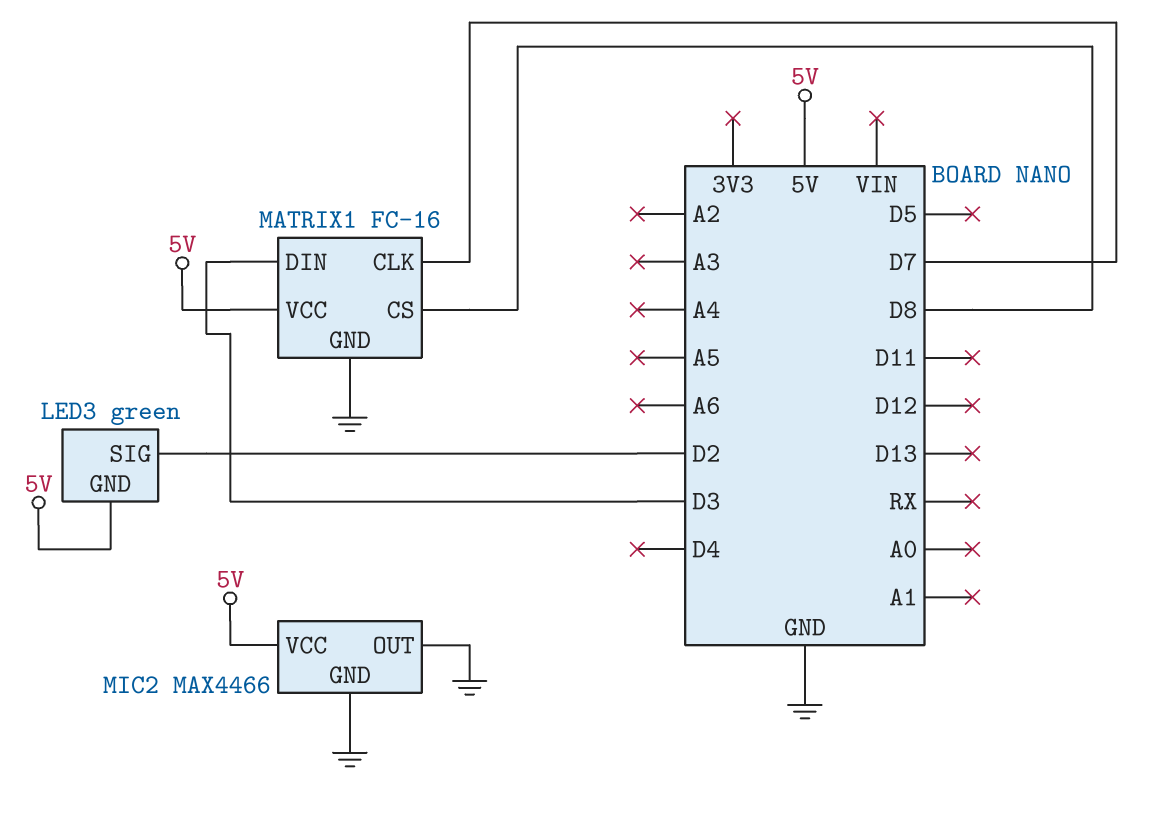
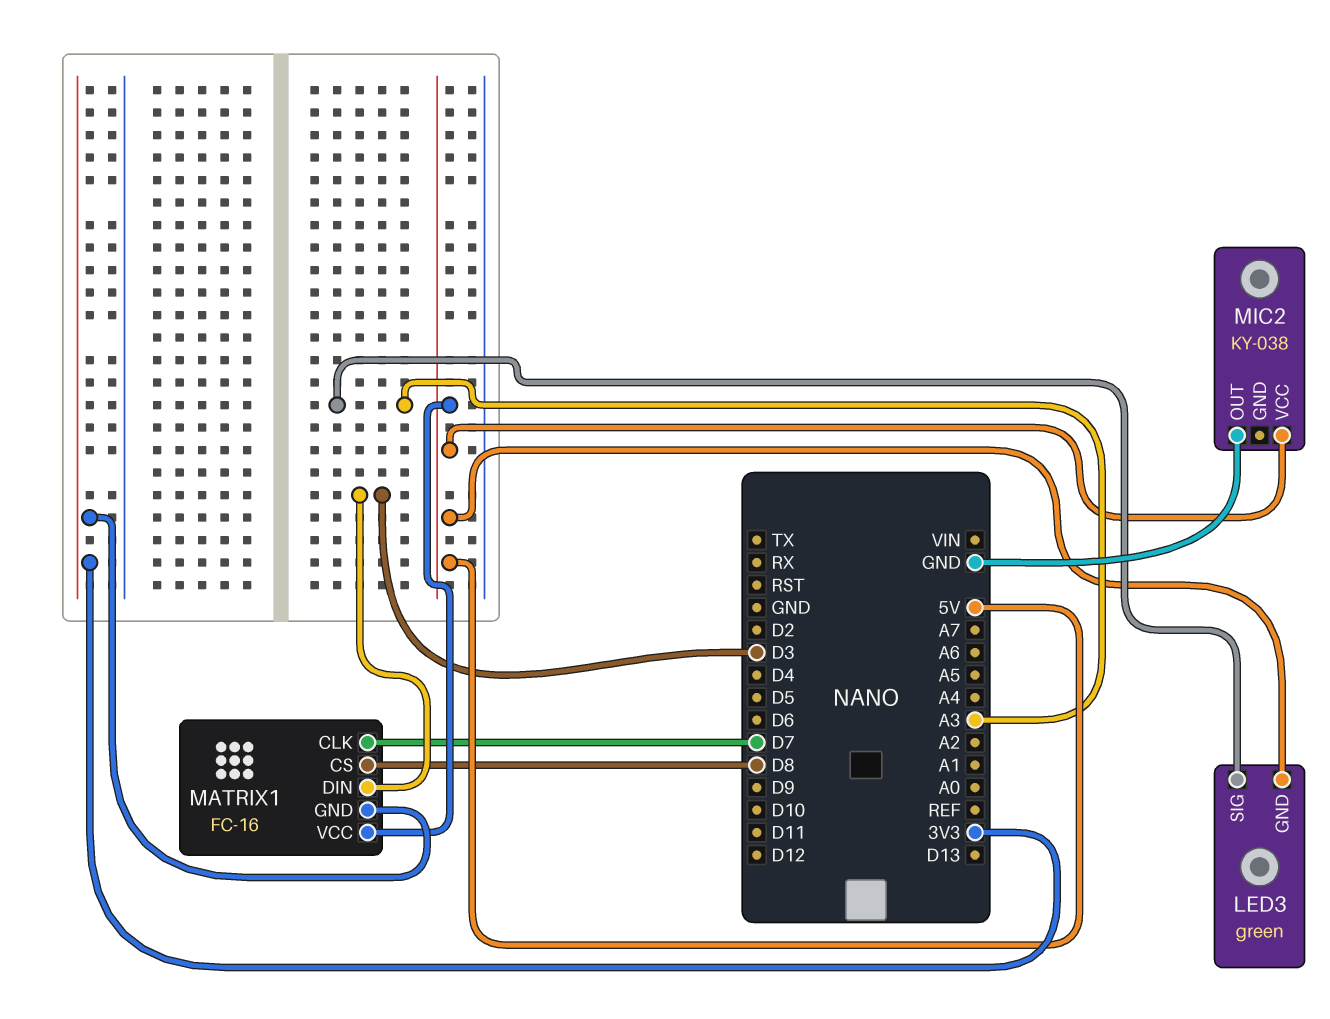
LED3 pin SIG: D2 -> A3
MATRIX1 pin GND: GND -> 3V3
MIC2: MAX4466 -> KY-038
MIC2 pin GND: GND -> none

